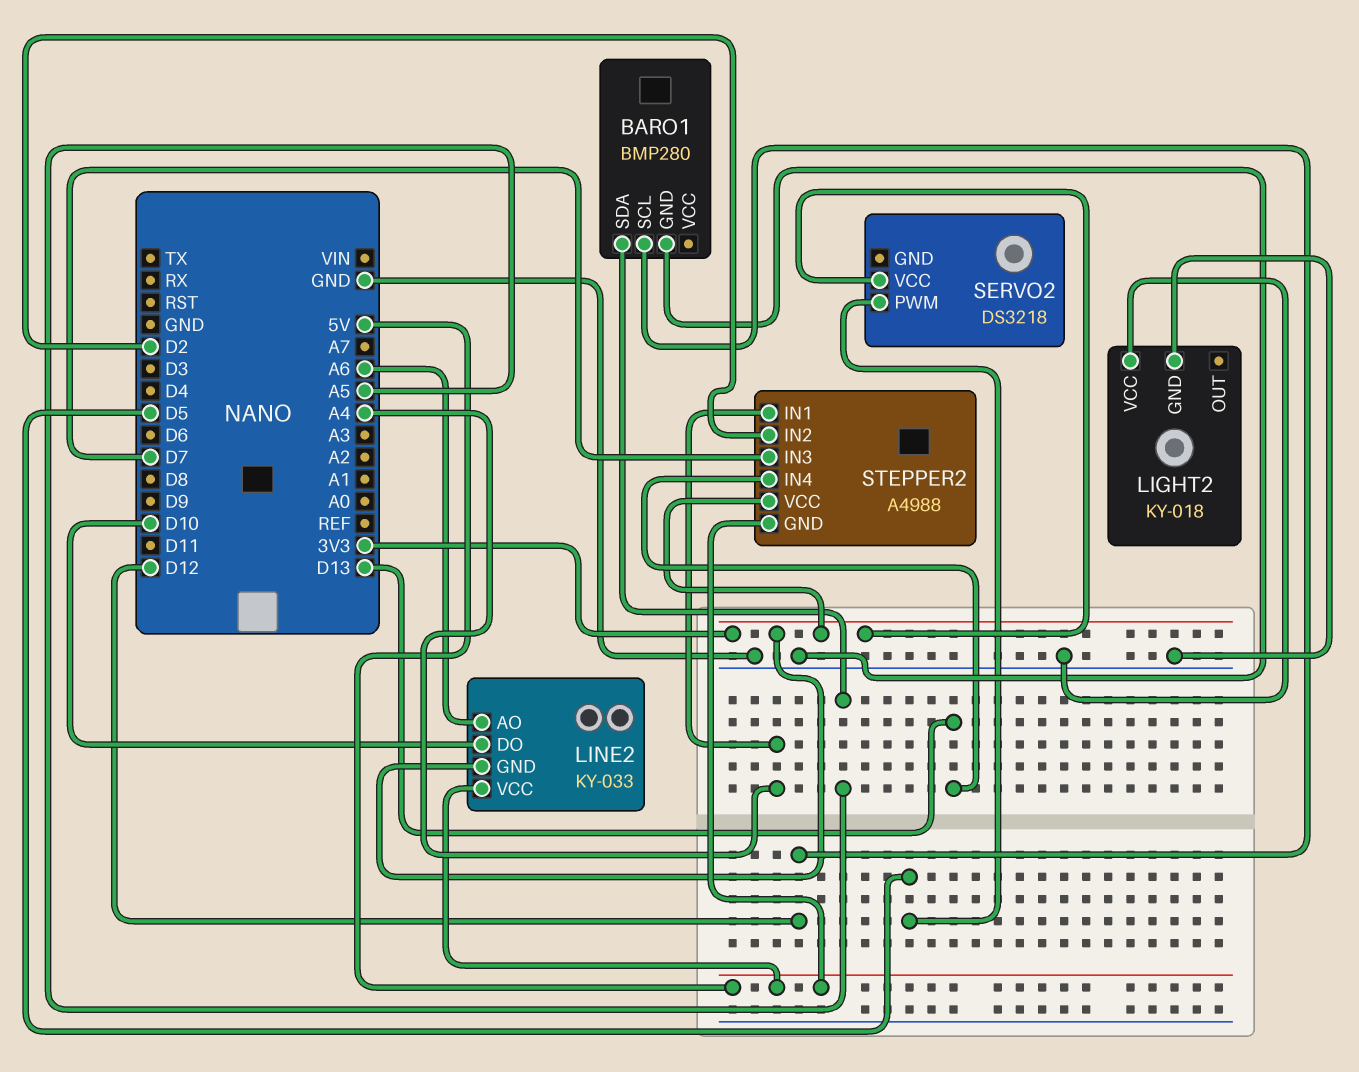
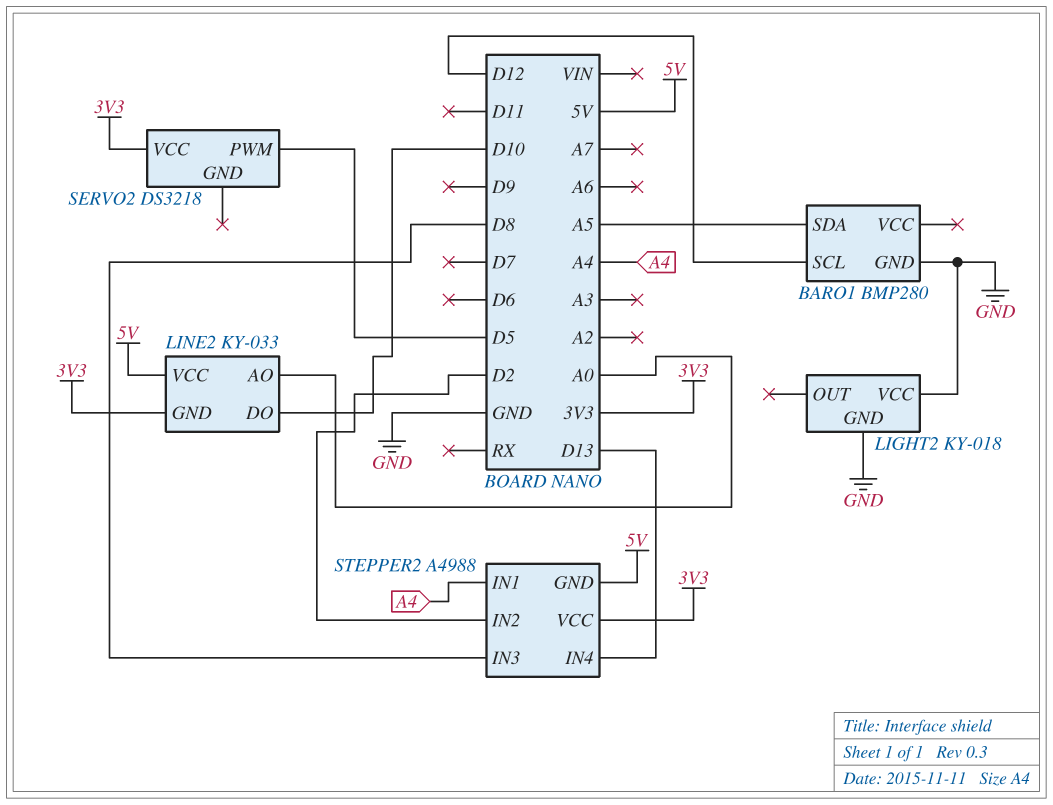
LINE2 pin AO: A6 -> A0
STEPPER2 pin IN3: D7 -> D8

